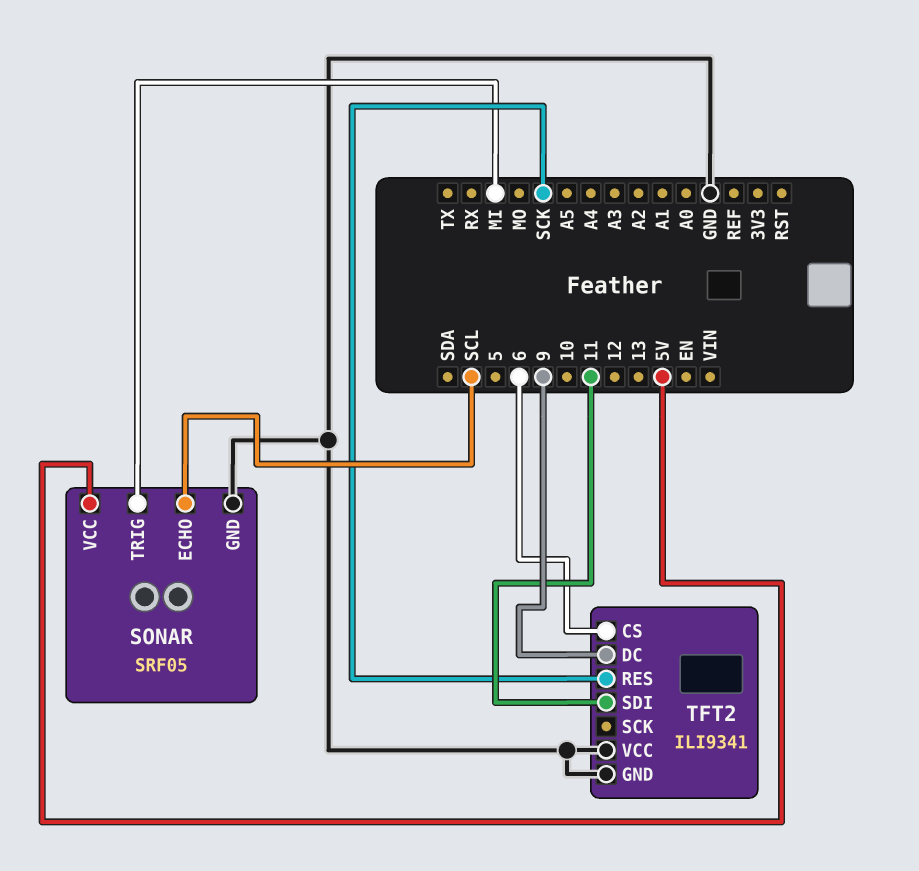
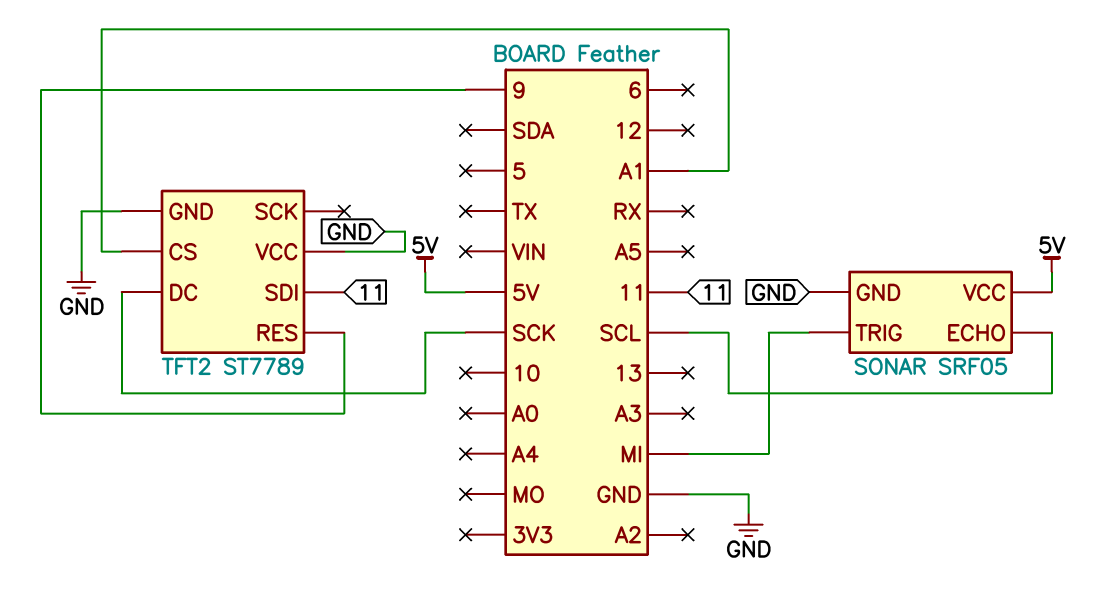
TFT2: ILI9341 -> ST7789
TFT2 pin CS: 6 -> A1
TFT2 pin DC: 9 -> SCK
TFT2 pin RES: SCK -> 9

